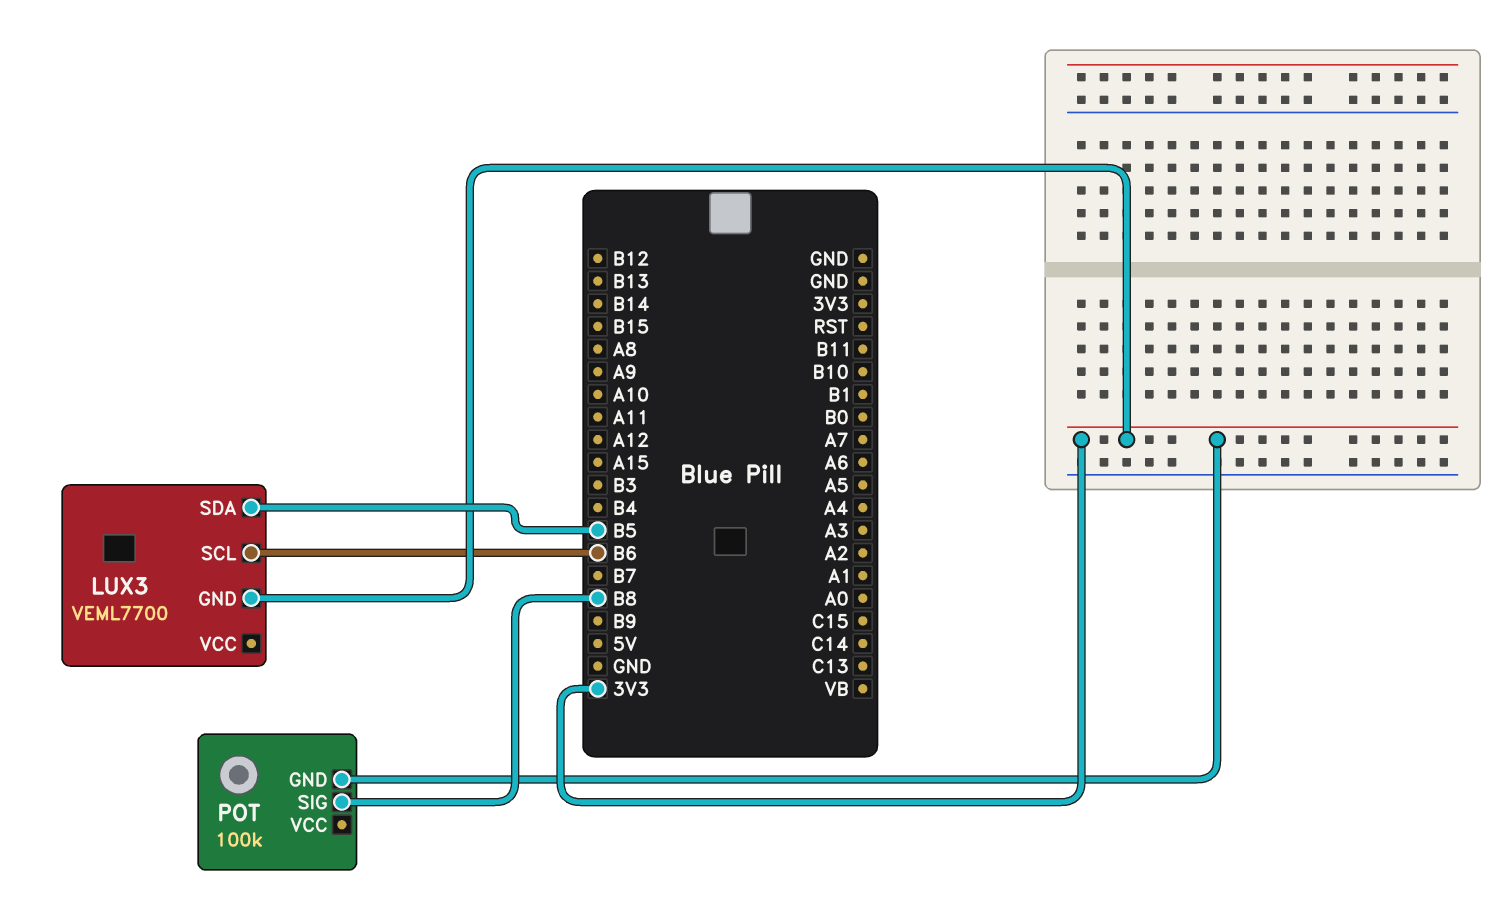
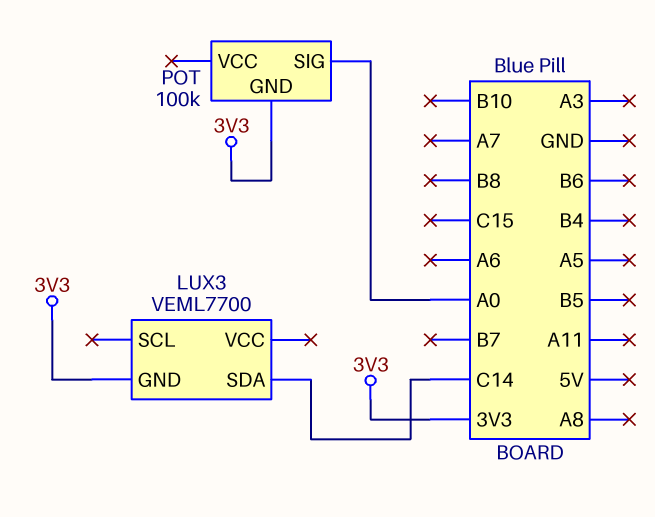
LUX3 pin SCL: B6 -> none
LUX3 pin SDA: B5 -> C14
POT pin SIG: B8 -> A0

